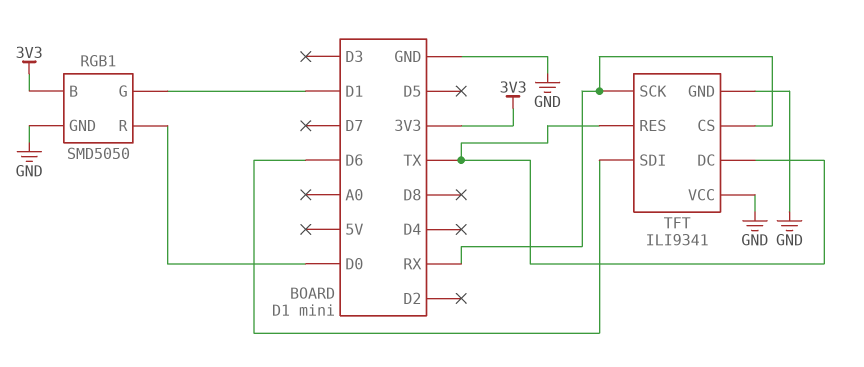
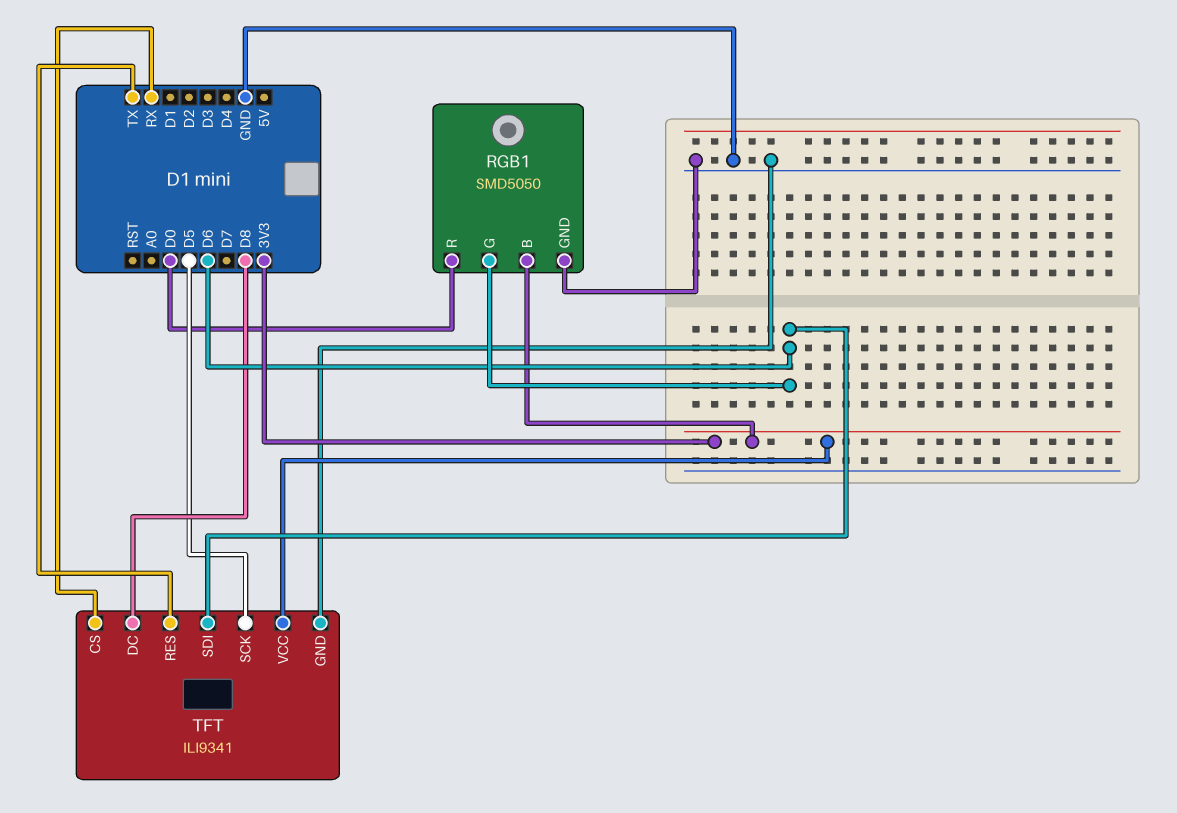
RGB1 pin G: D1 -> D6
TFT pin DC: TX -> D8
TFT pin SCK: RX -> D5
TFT pin VCC: GND -> 3V3

